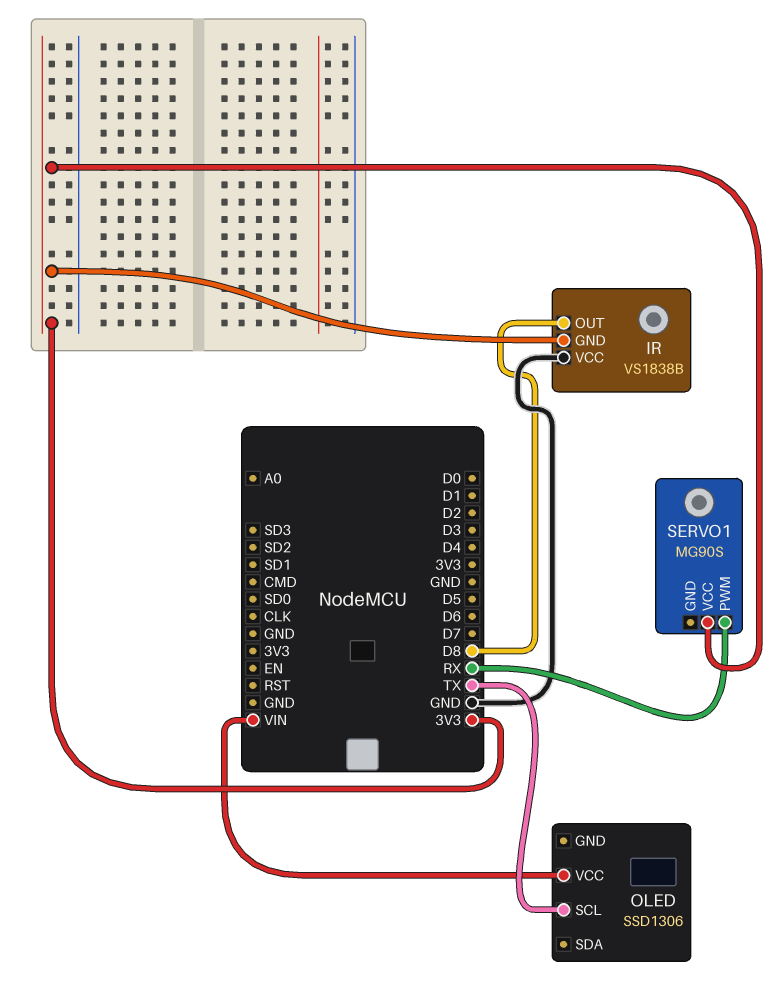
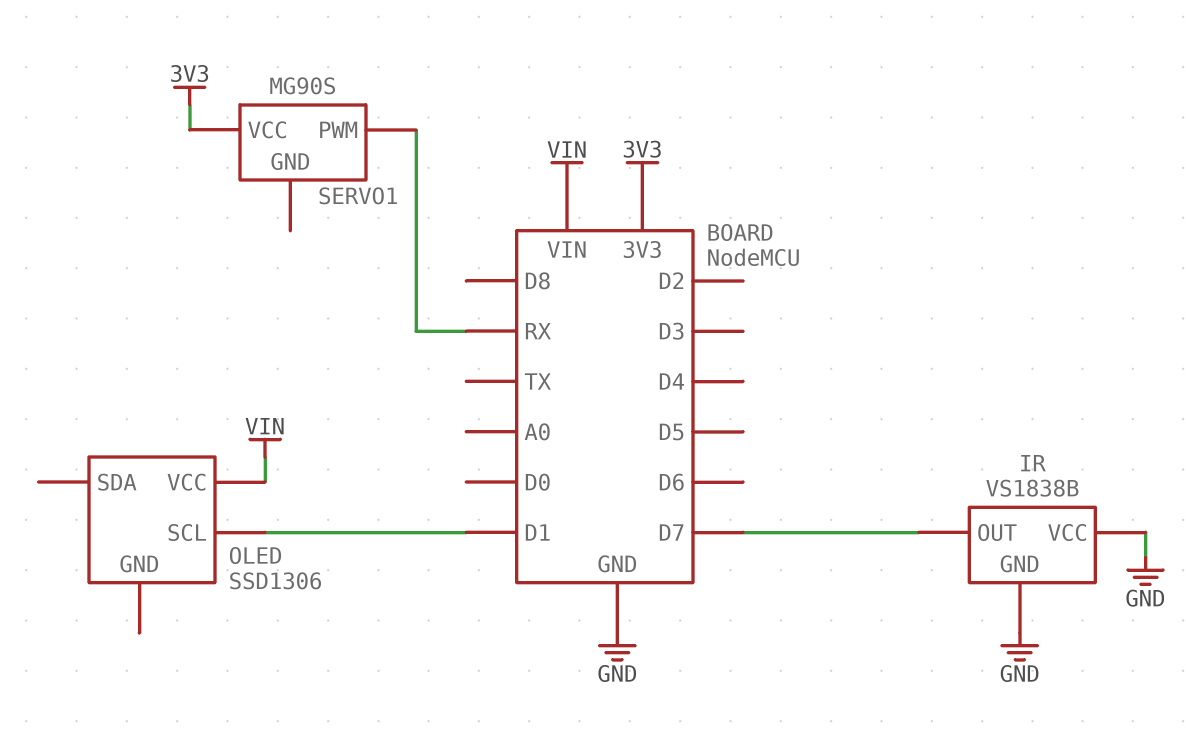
IR pin GND: 3V3 -> GND
IR pin OUT: D8 -> D7
OLED pin SCL: TX -> D1

